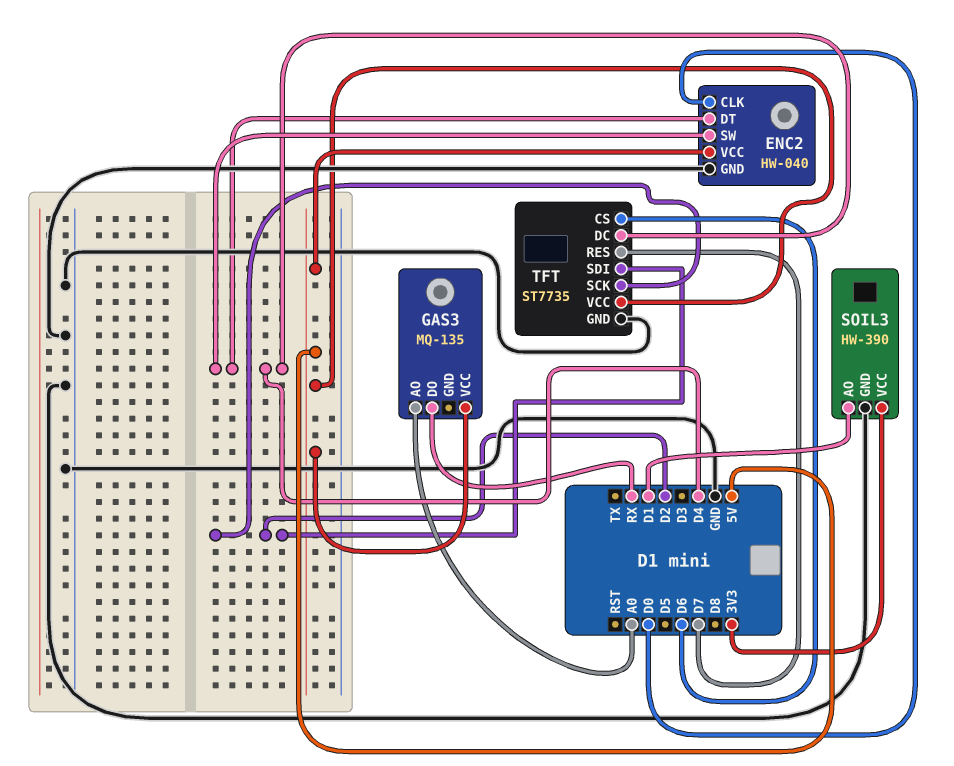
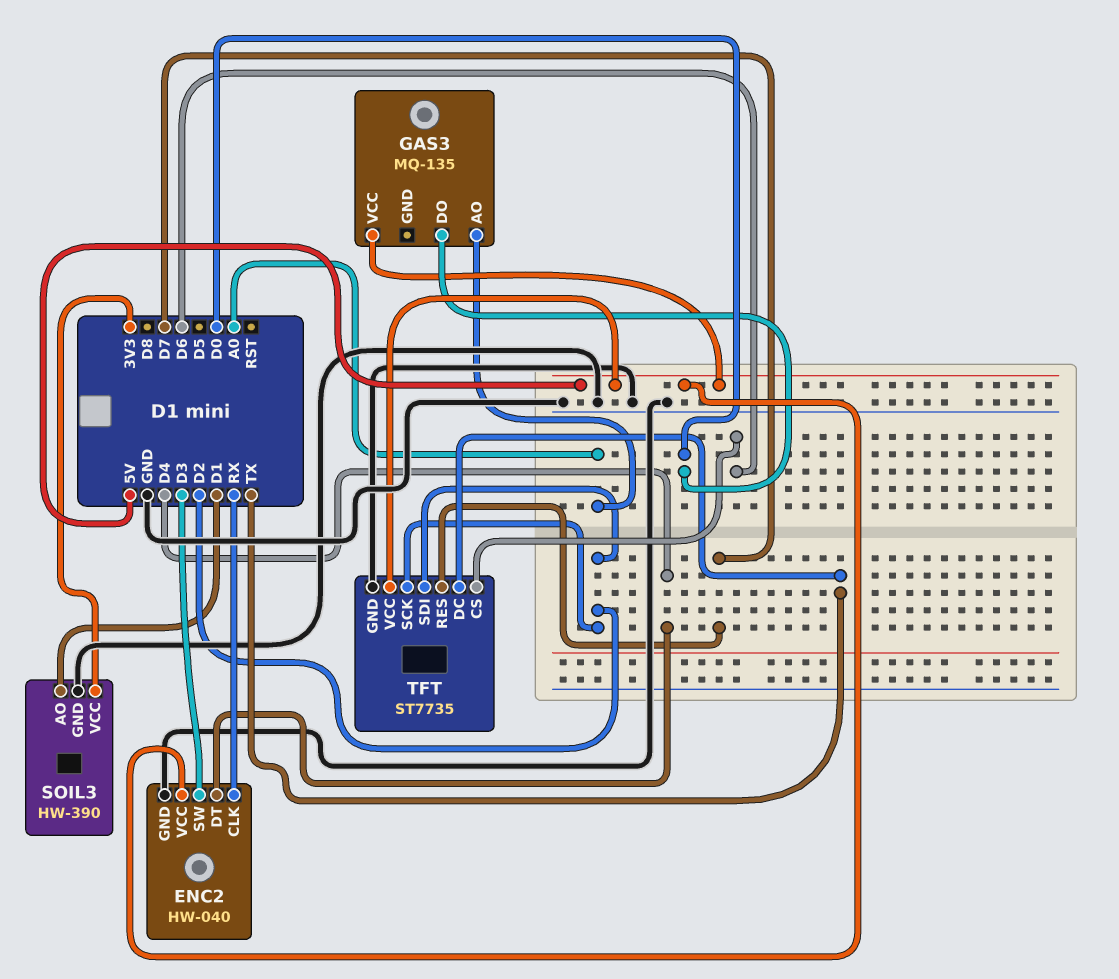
ENC2 pin CLK: D0 -> RX
ENC2 pin SW: D4 -> D3
GAS3 pin DO: RX -> D0
TFT pin DC: D4 -> TX

